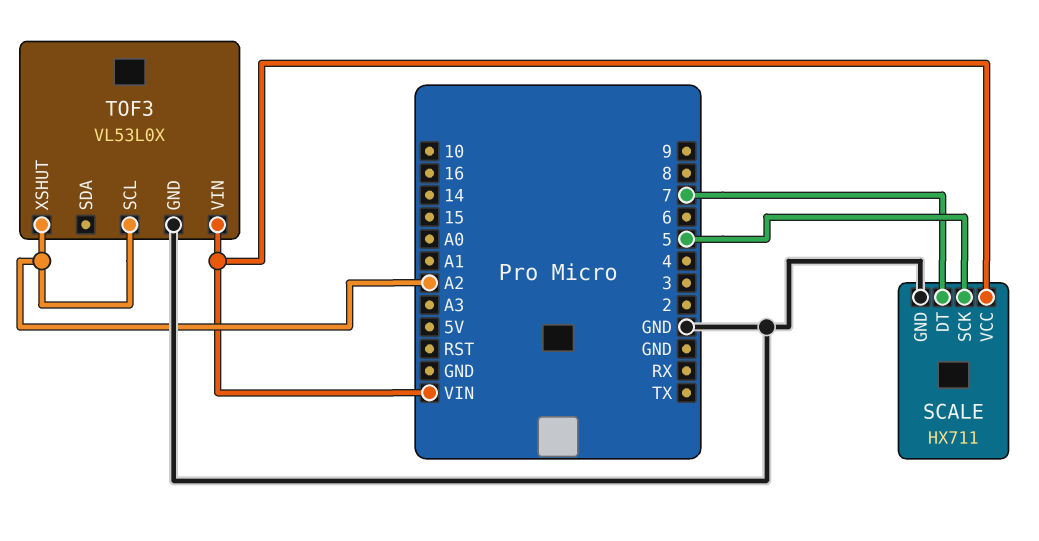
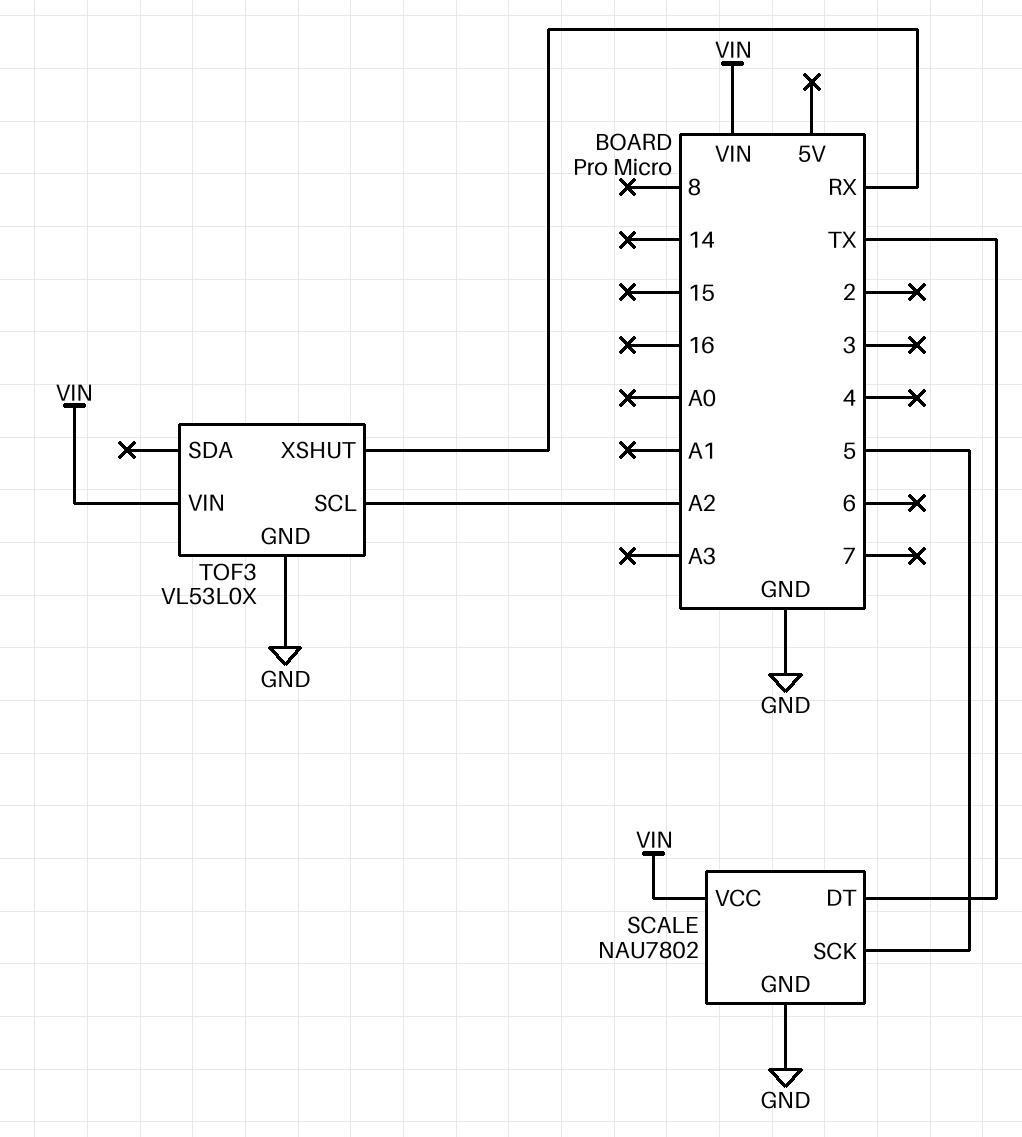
SCALE: HX711 -> NAU7802
SCALE pin DT: 7 -> TX
TOF3 pin XSHUT: A2 -> RX

